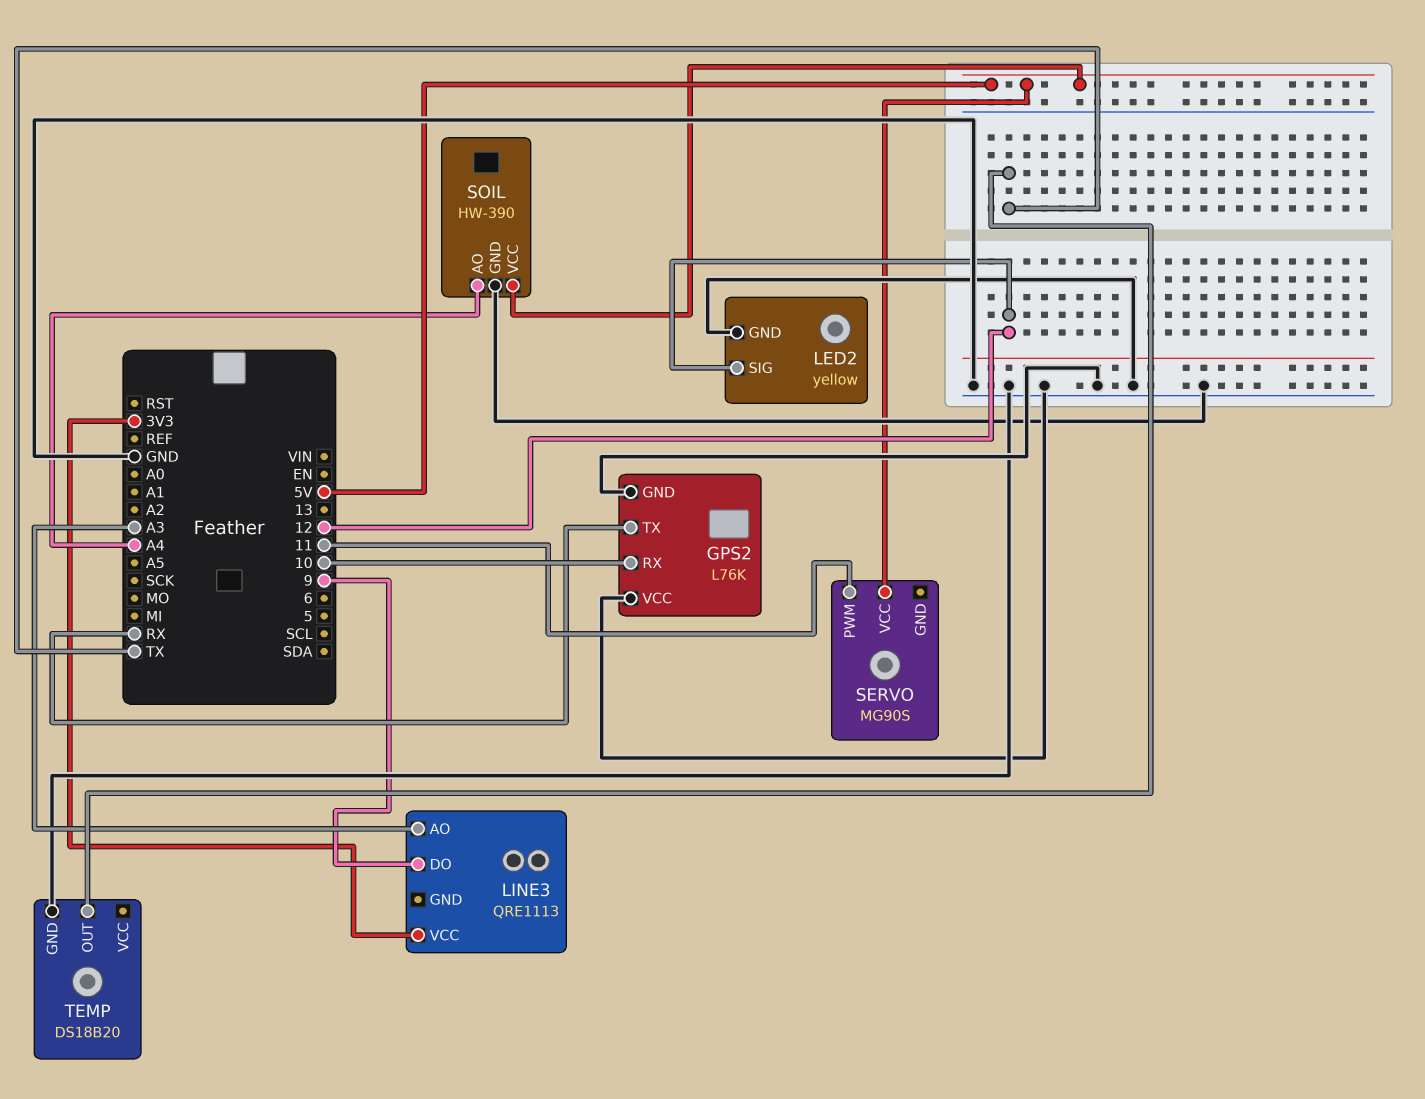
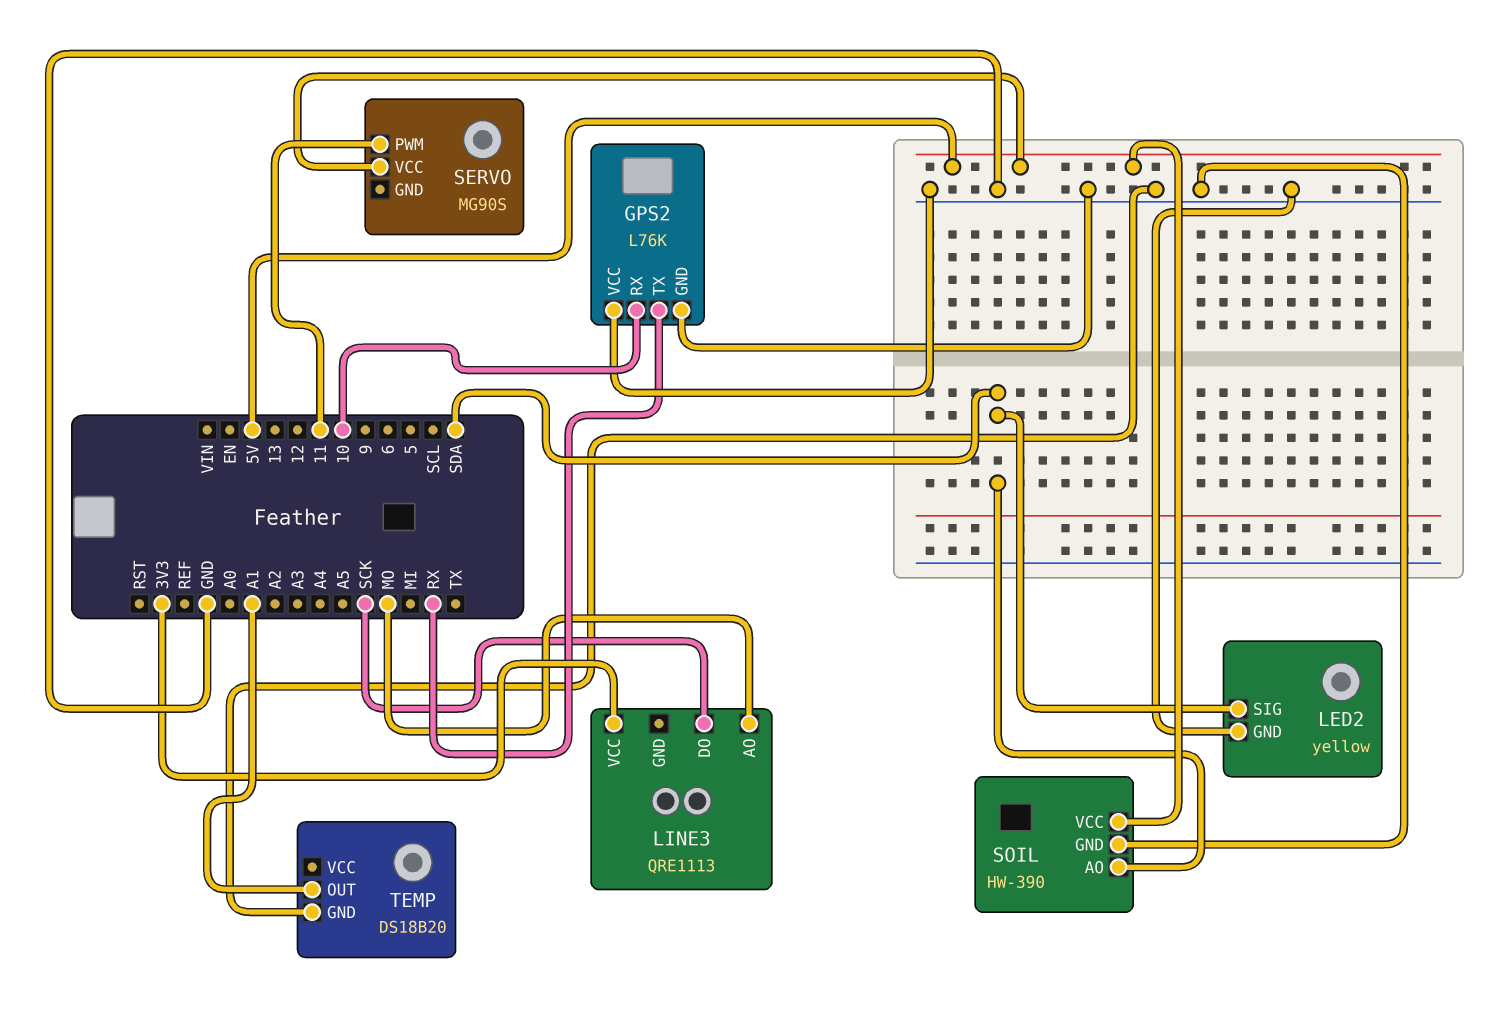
LED2 pin SIG: 12 -> SDA
LINE3 pin AO: A3 -> MO
LINE3 pin DO: 9 -> SCK
SOIL pin AO: A4 -> SDA
TEMP pin OUT: TX -> A1

